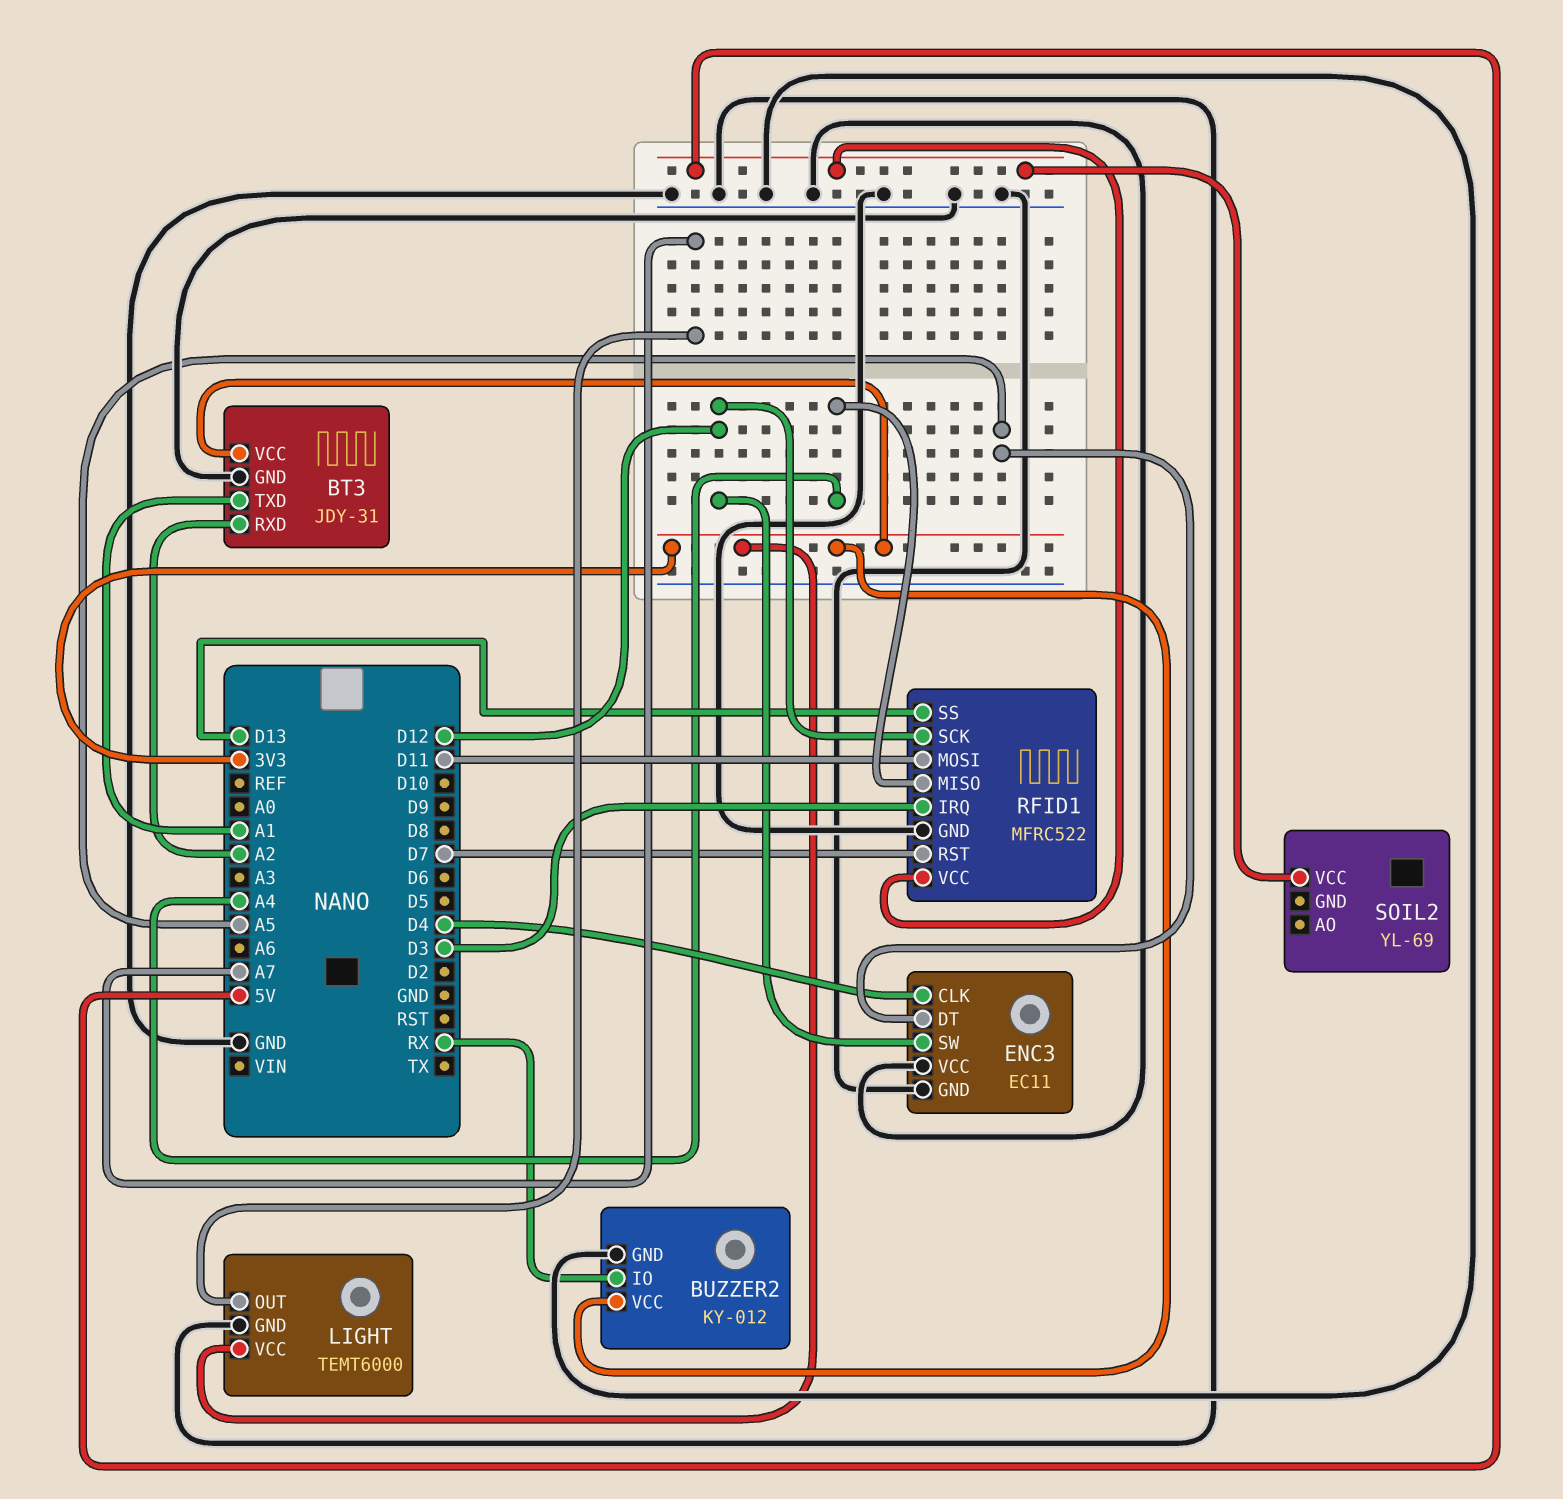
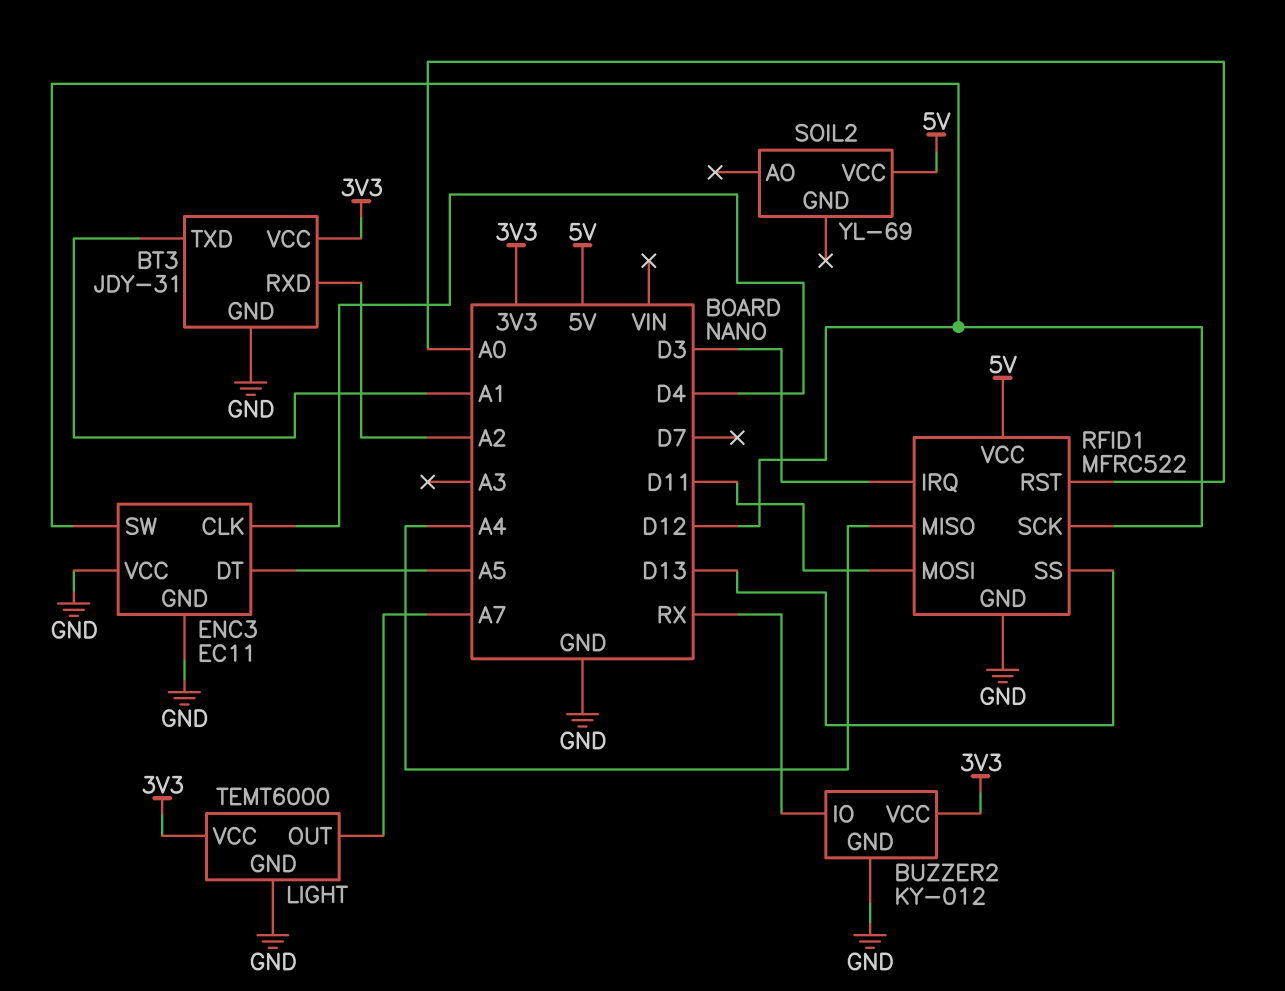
RFID1 pin RST: D7 -> A0

